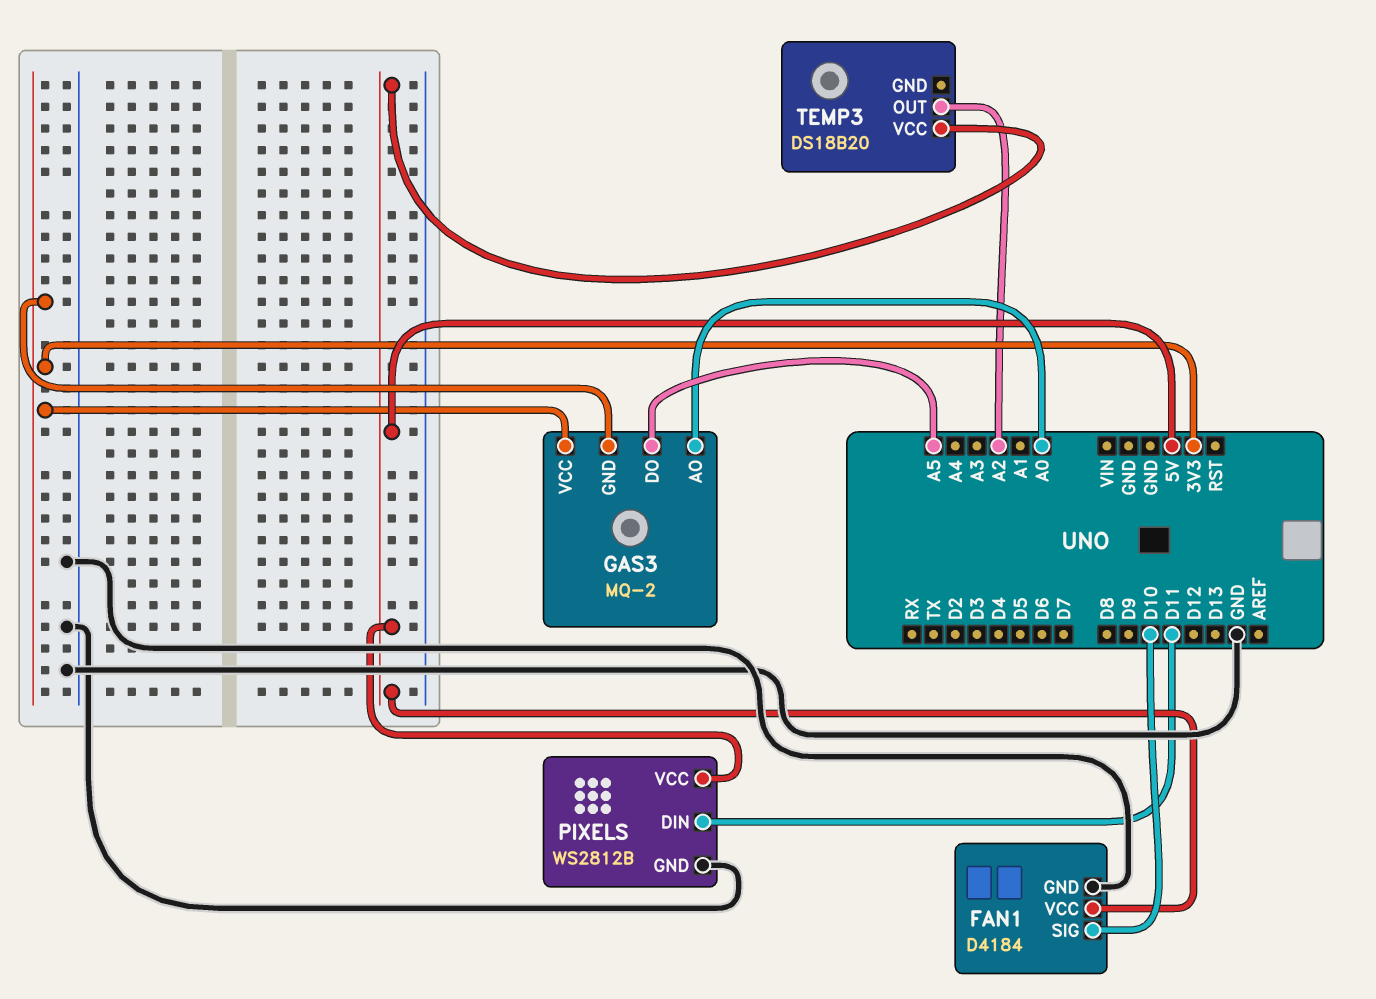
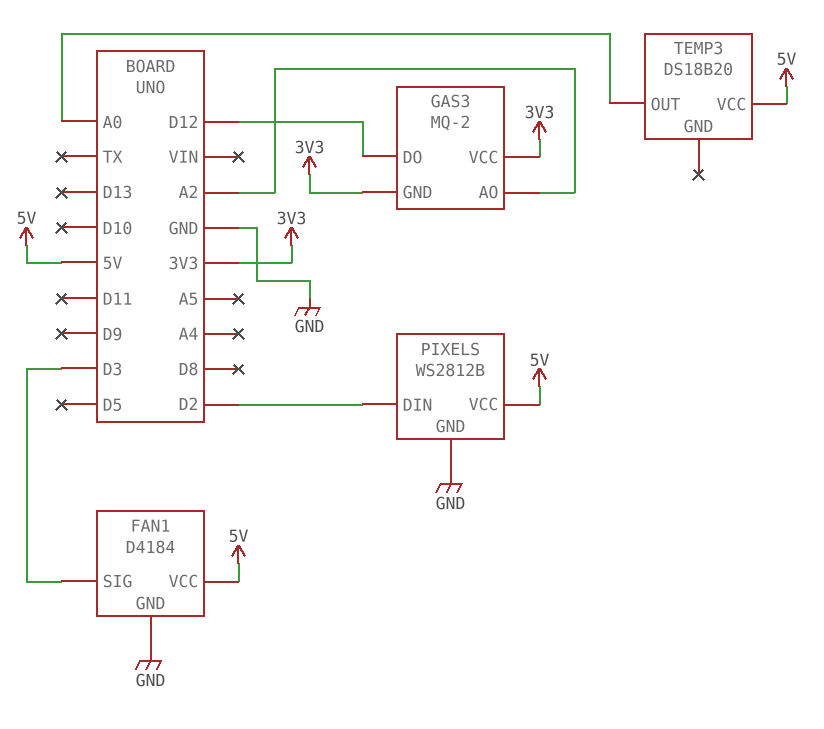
FAN1 pin SIG: D10 -> D3
GAS3 pin AO: A0 -> A2
GAS3 pin DO: A5 -> D12
PIXELS pin DIN: D11 -> D2
TEMP3 pin OUT: A2 -> A0

